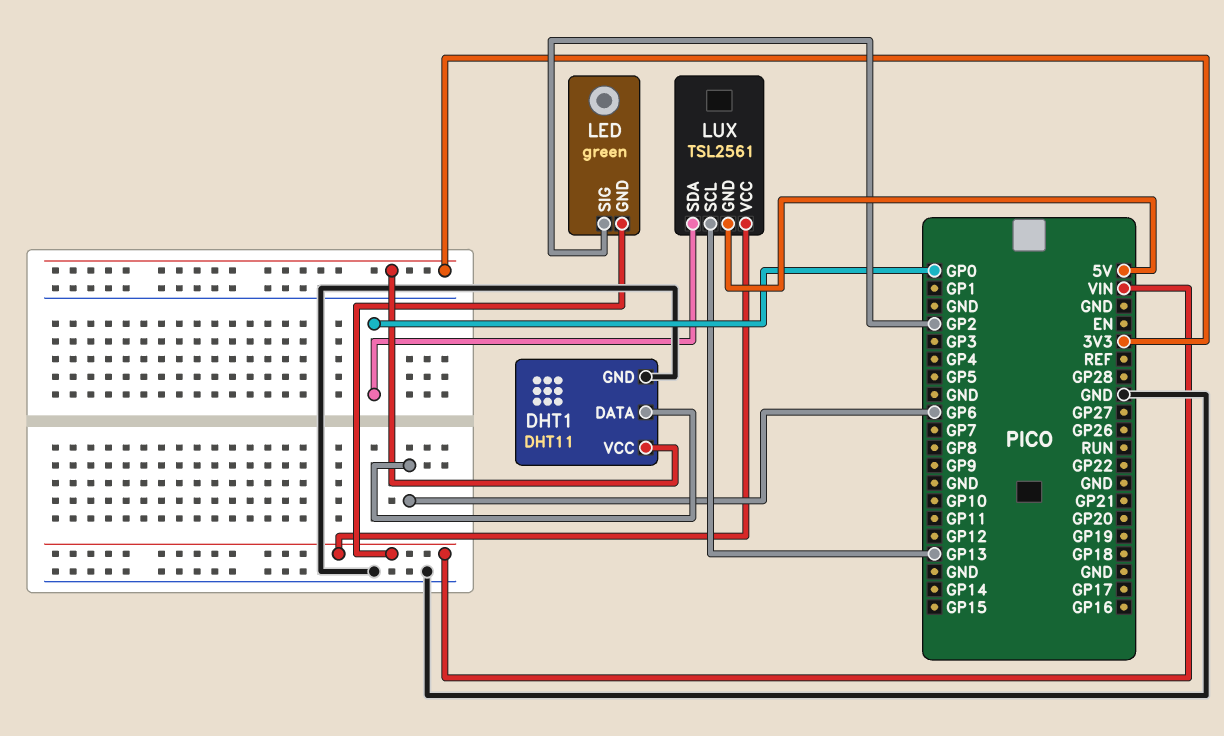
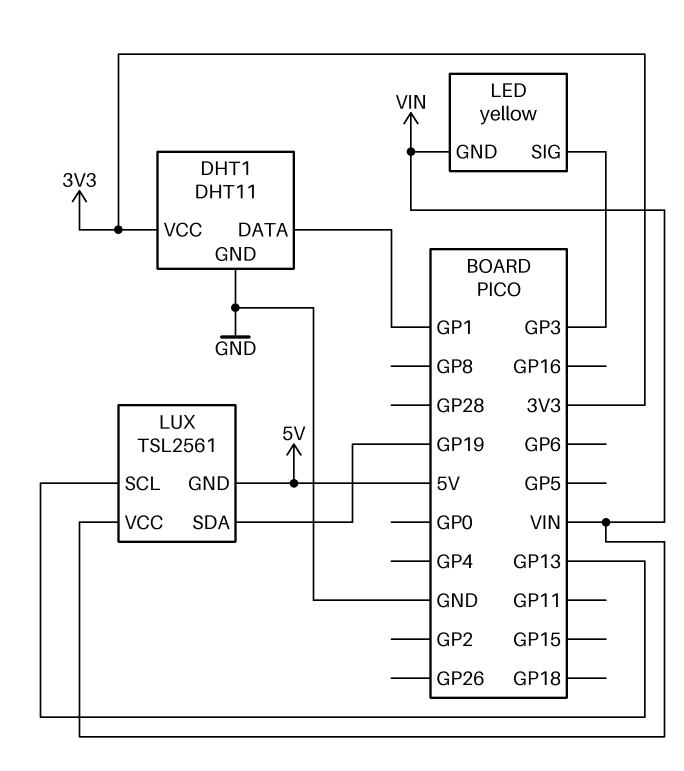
DHT1 pin DATA: GP6 -> GP1
LED: green -> yellow
LED pin SIG: GP2 -> GP3
LUX pin SDA: GP0 -> GP19

